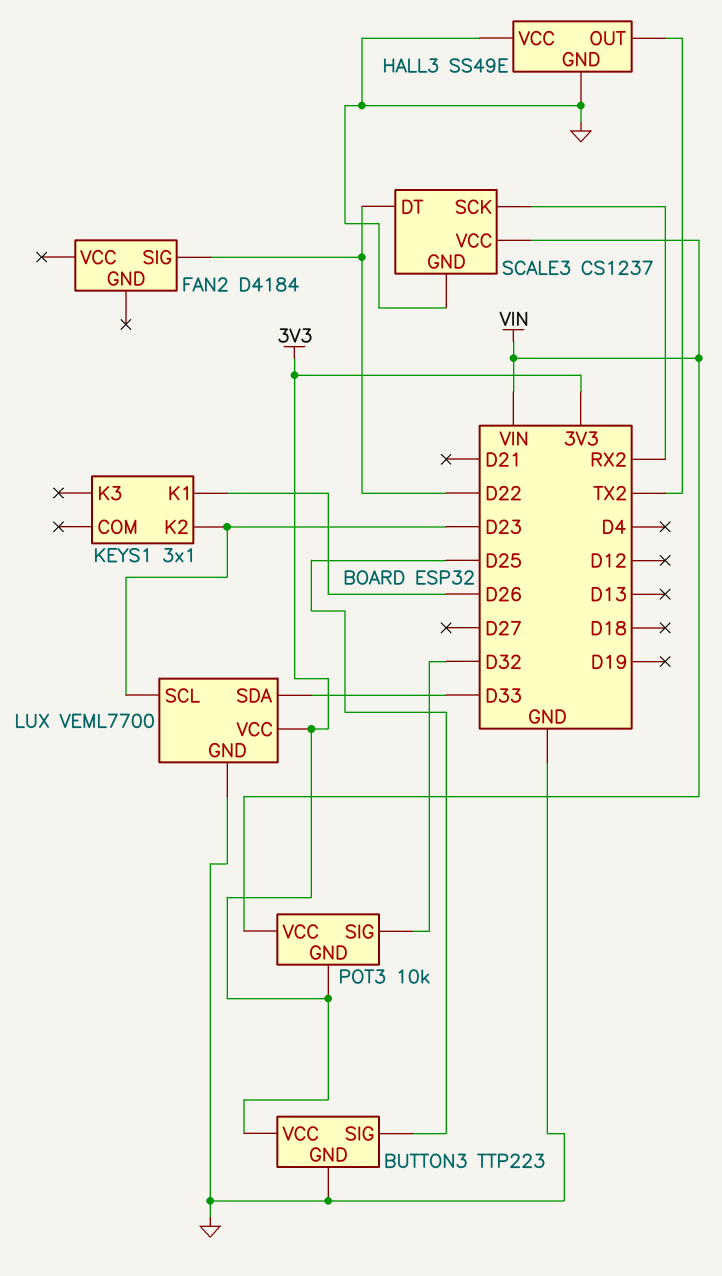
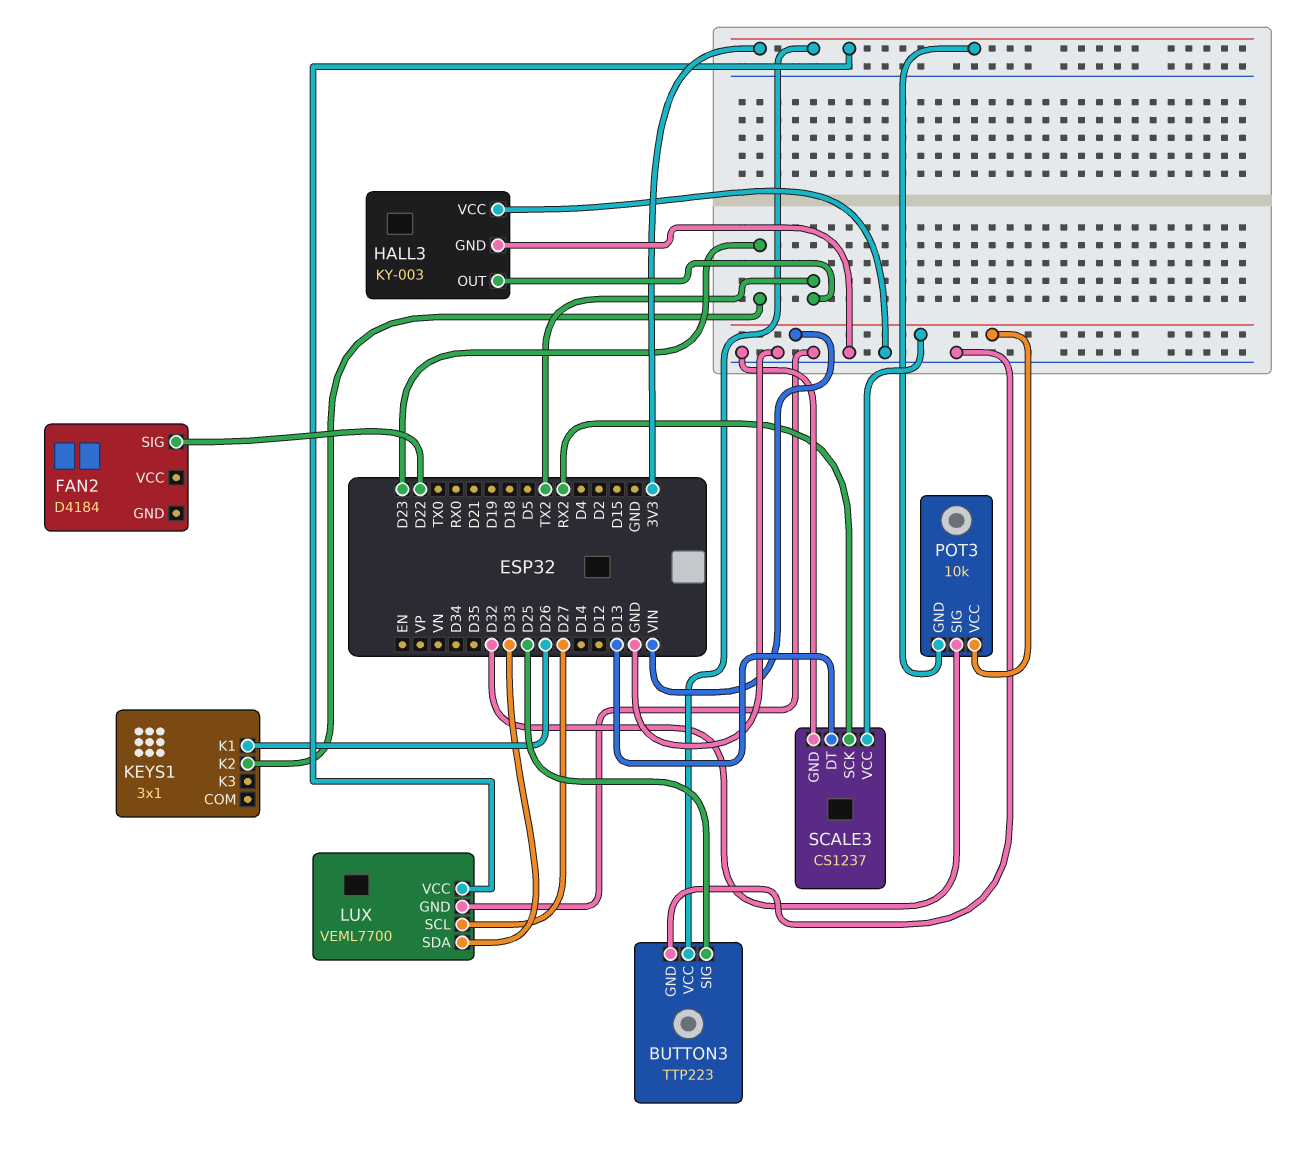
HALL3: SS49E -> KY-003
LUX pin SCL: D23 -> D27
SCALE3 pin DT: D22 -> D13

